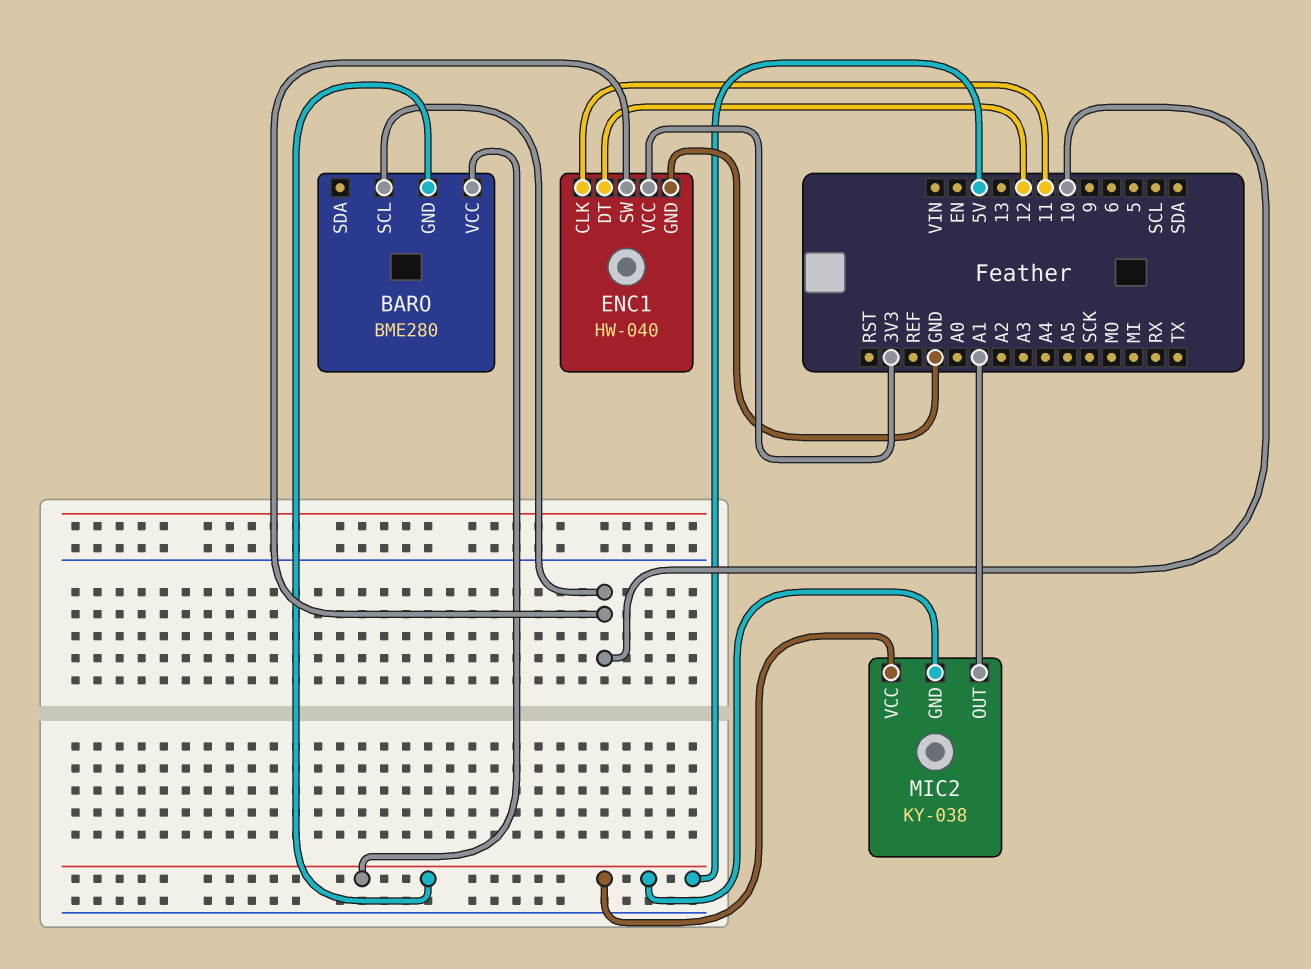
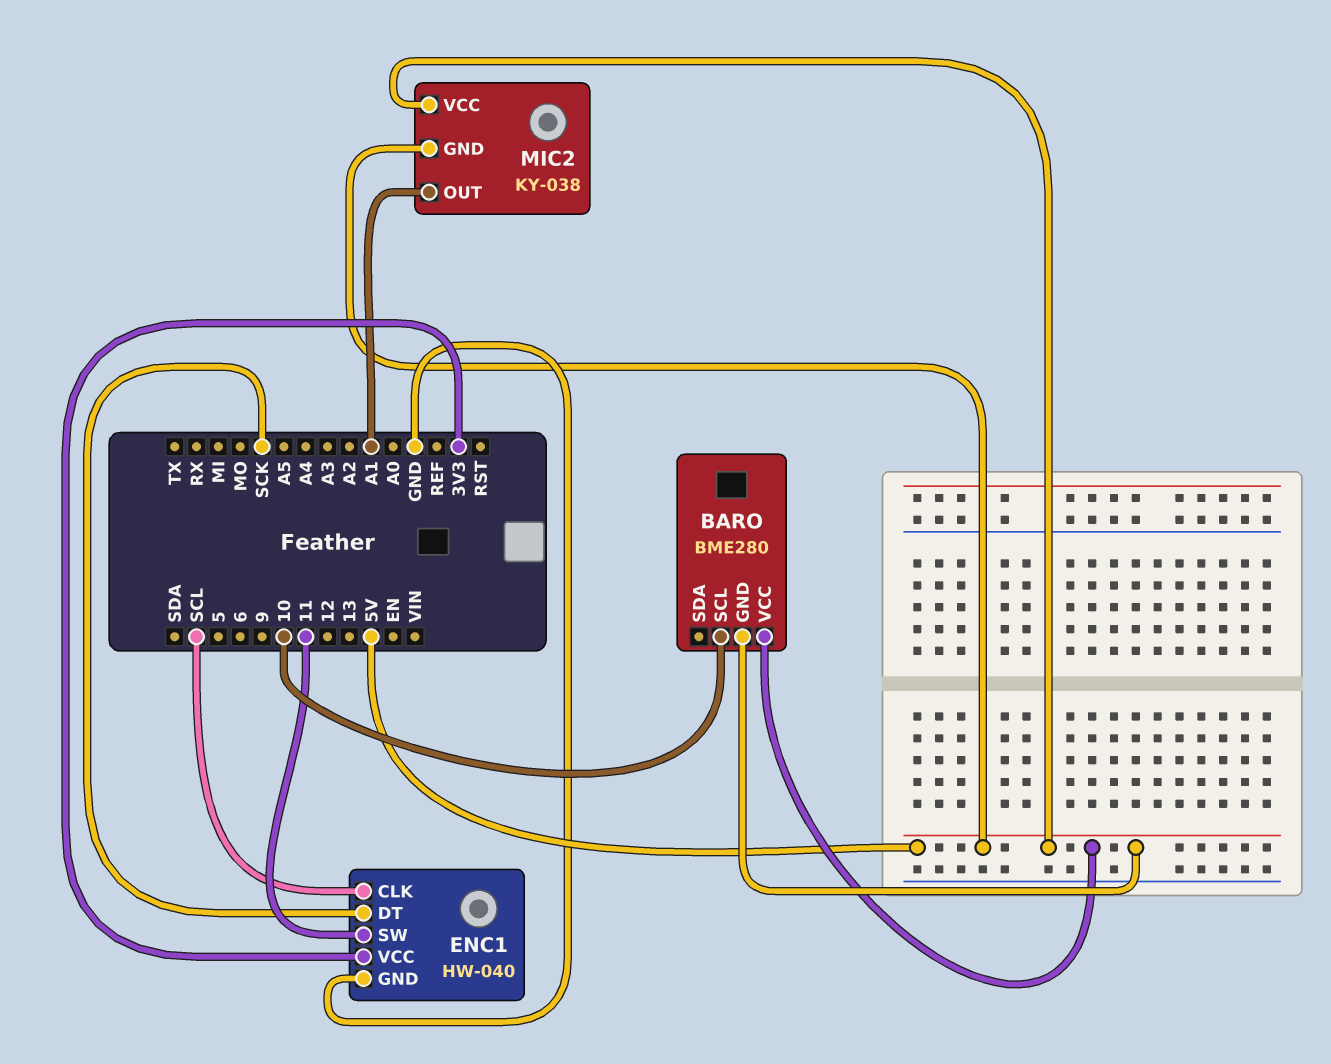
ENC1 pin CLK: 11 -> SCL
ENC1 pin DT: 12 -> SCK
ENC1 pin SW: 10 -> 11

